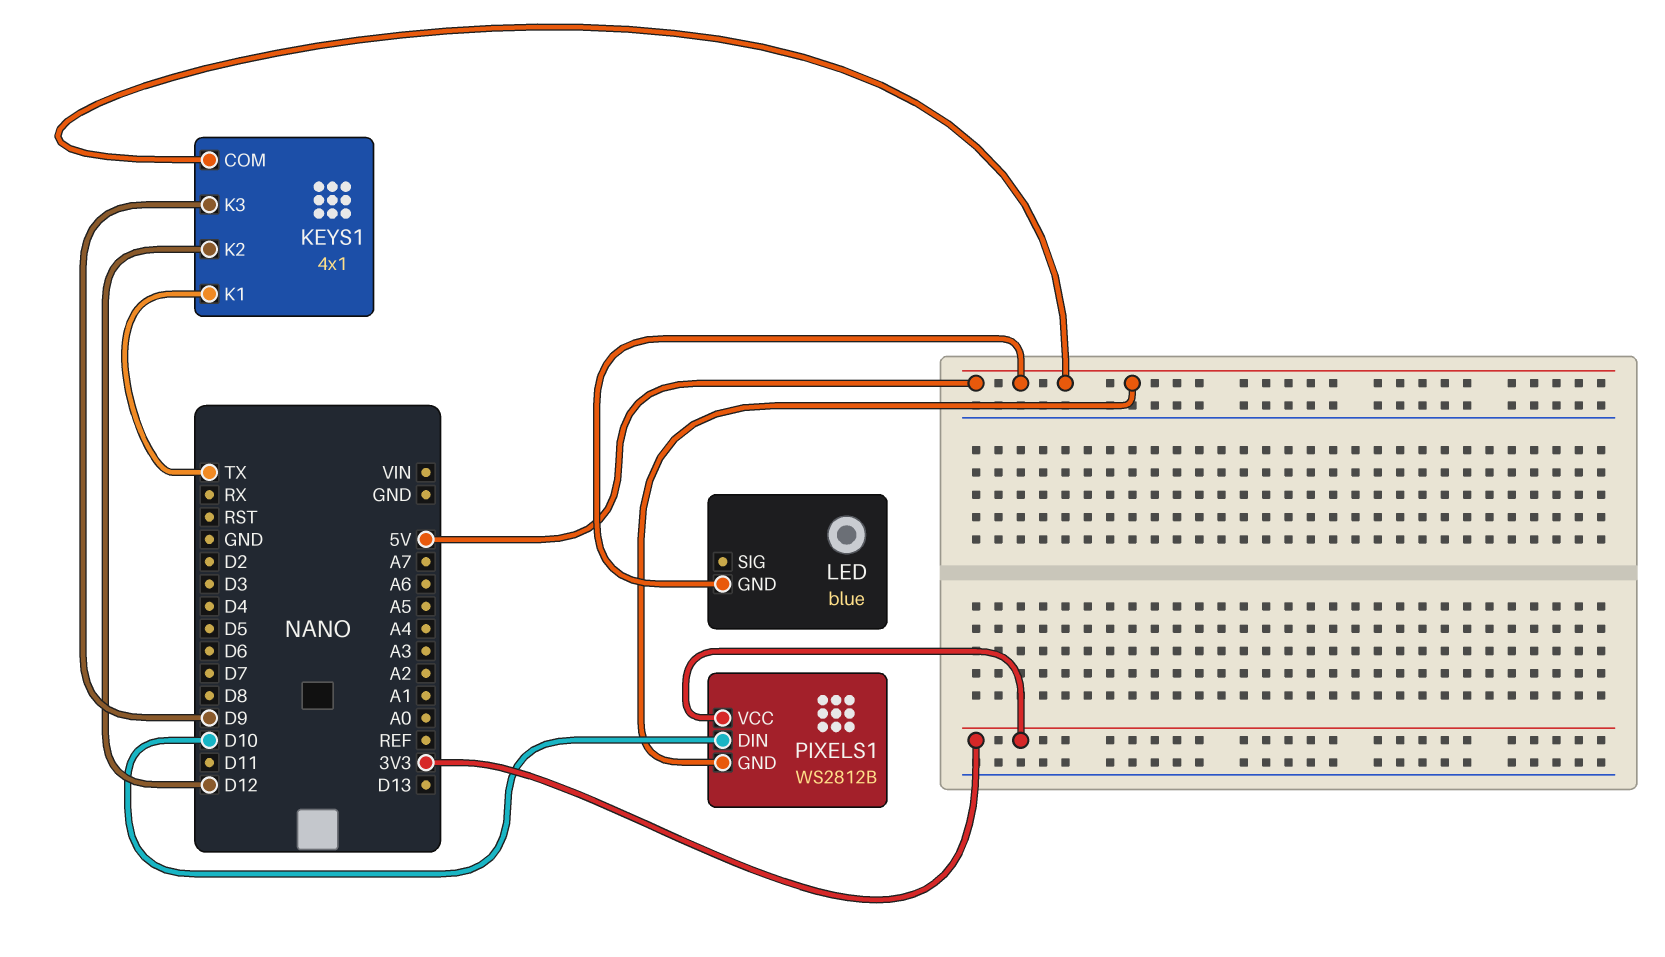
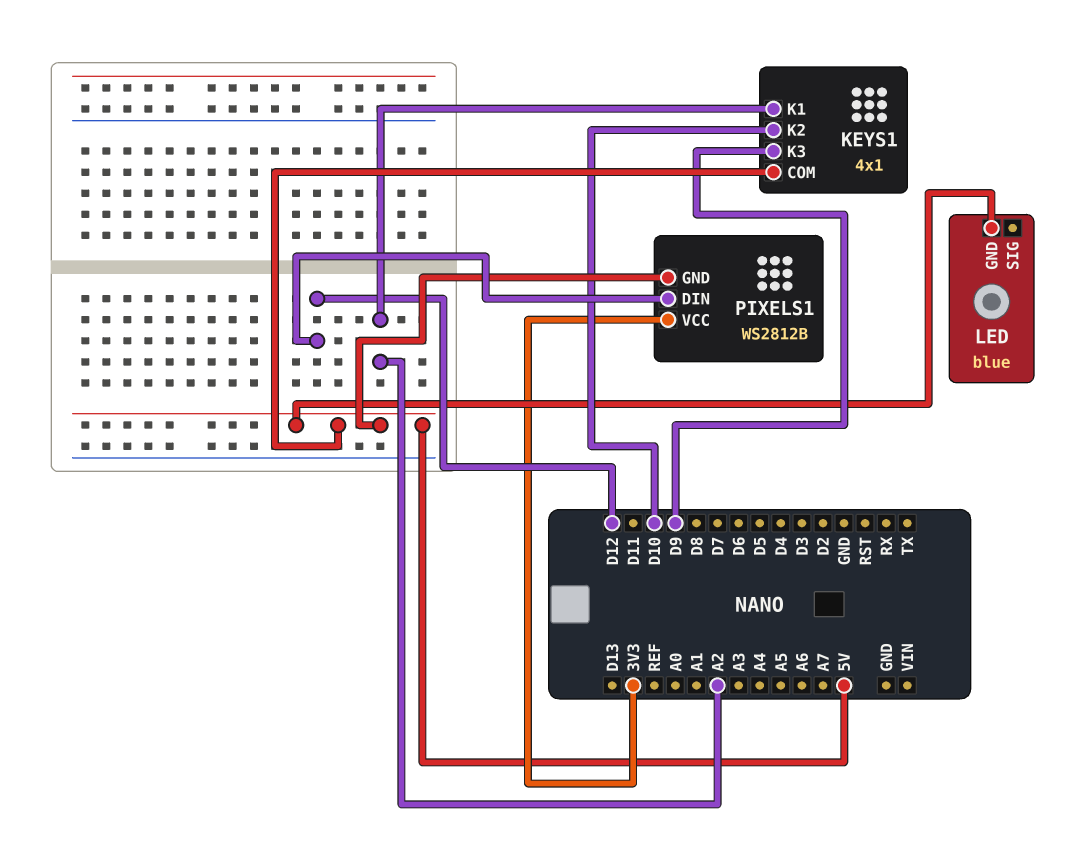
KEYS1 pin K1: TX -> A2
KEYS1 pin K2: D12 -> D10
PIXELS1 pin DIN: D10 -> D12

